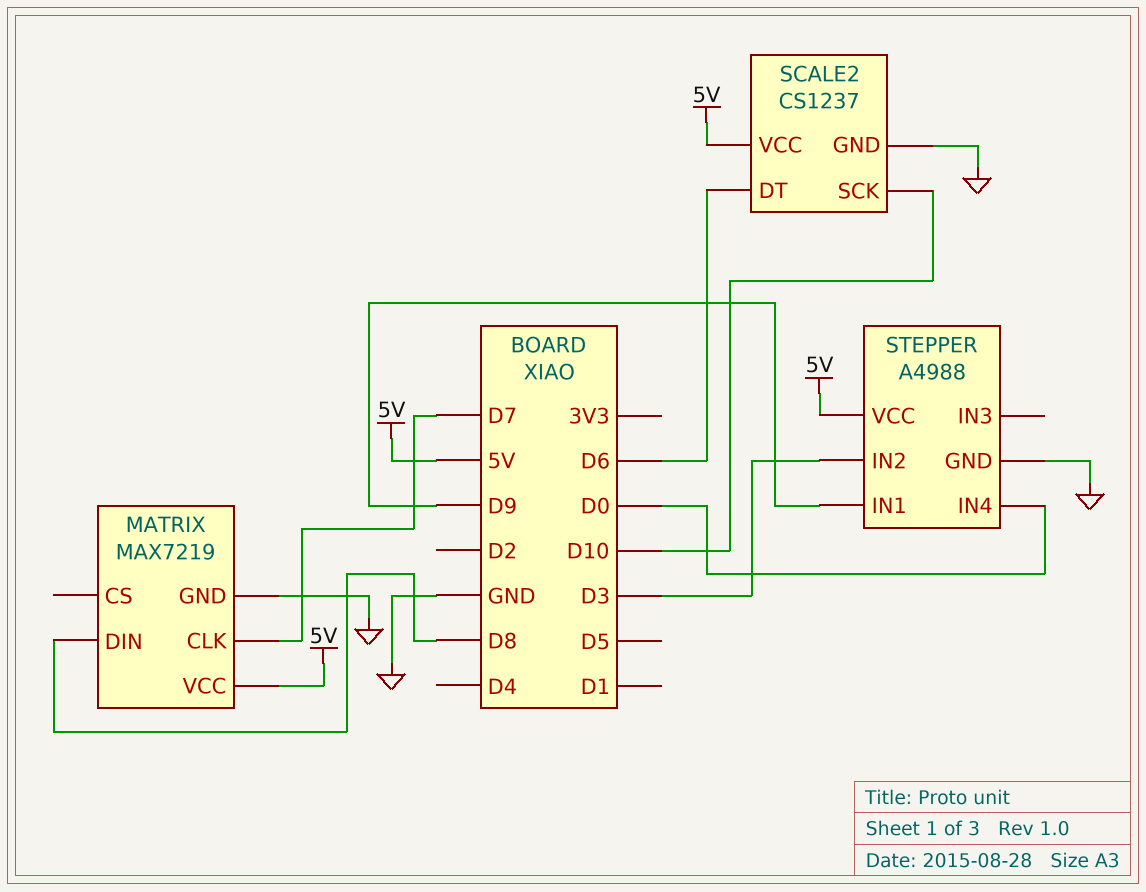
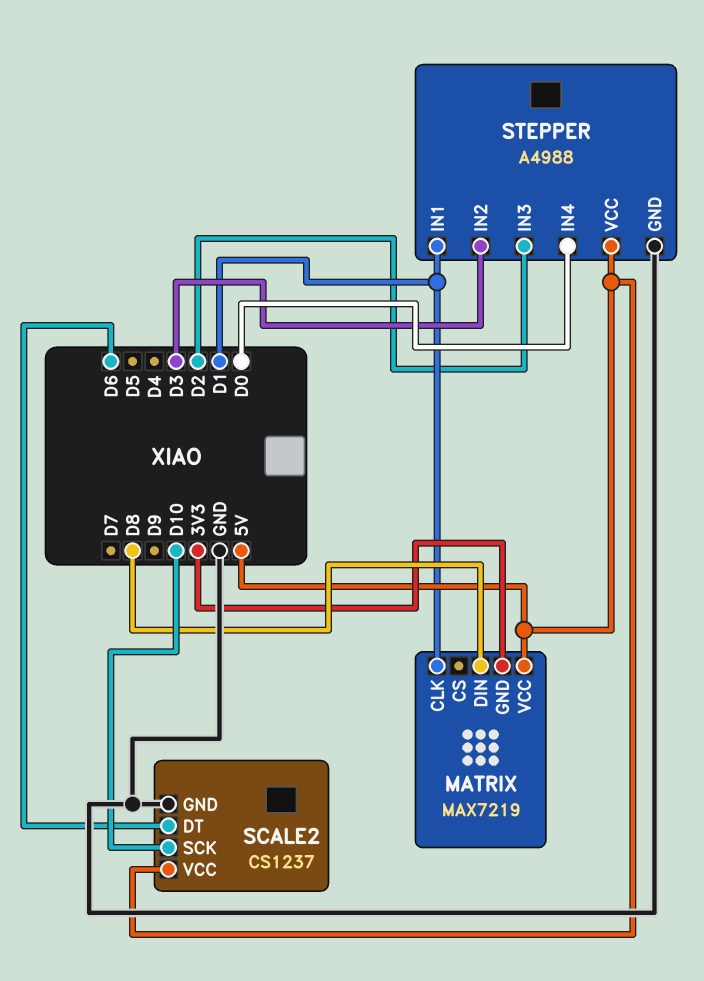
MATRIX pin CLK: D7 -> D1
MATRIX pin GND: GND -> 3V3
STEPPER pin IN1: D9 -> D1
STEPPER pin IN3: none -> D2

